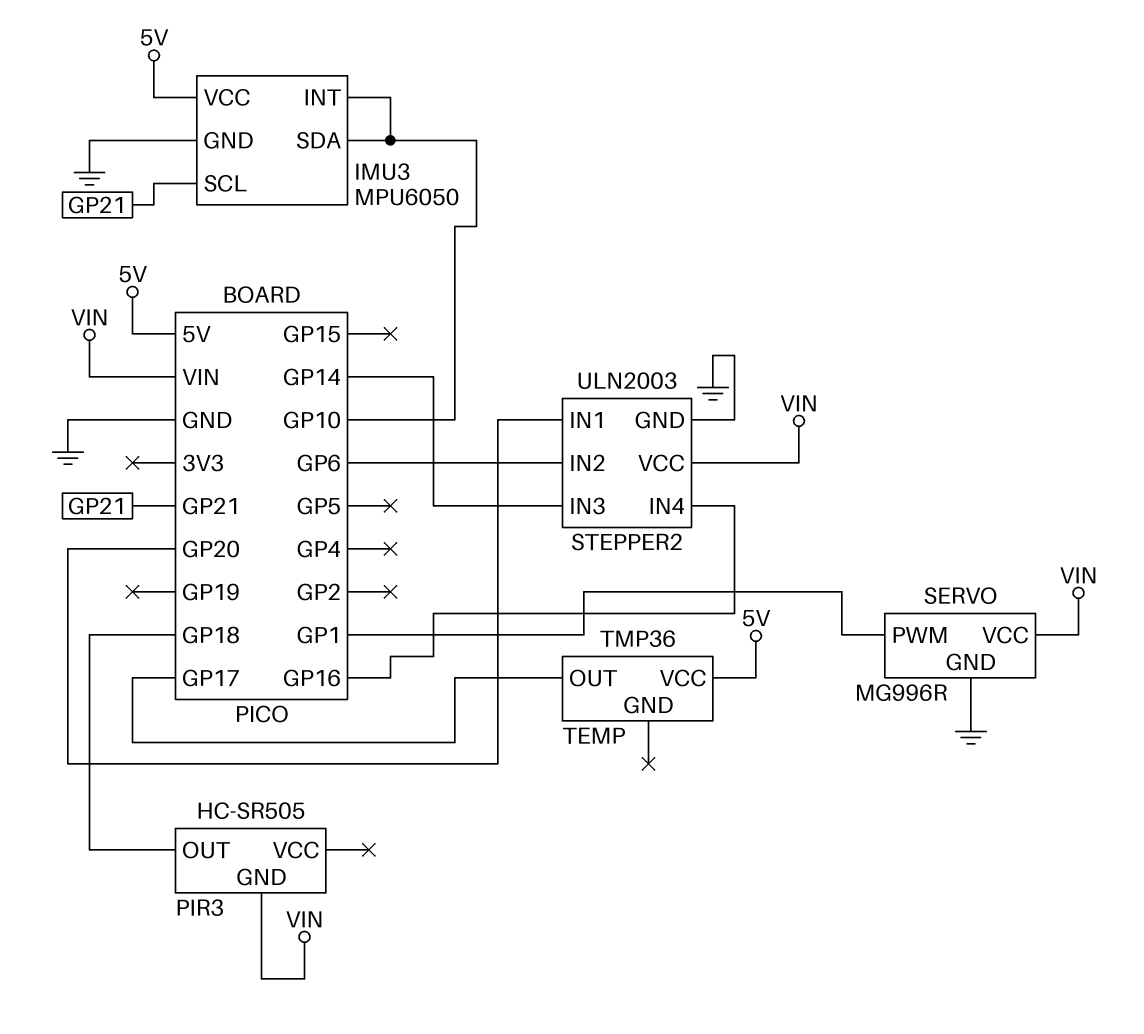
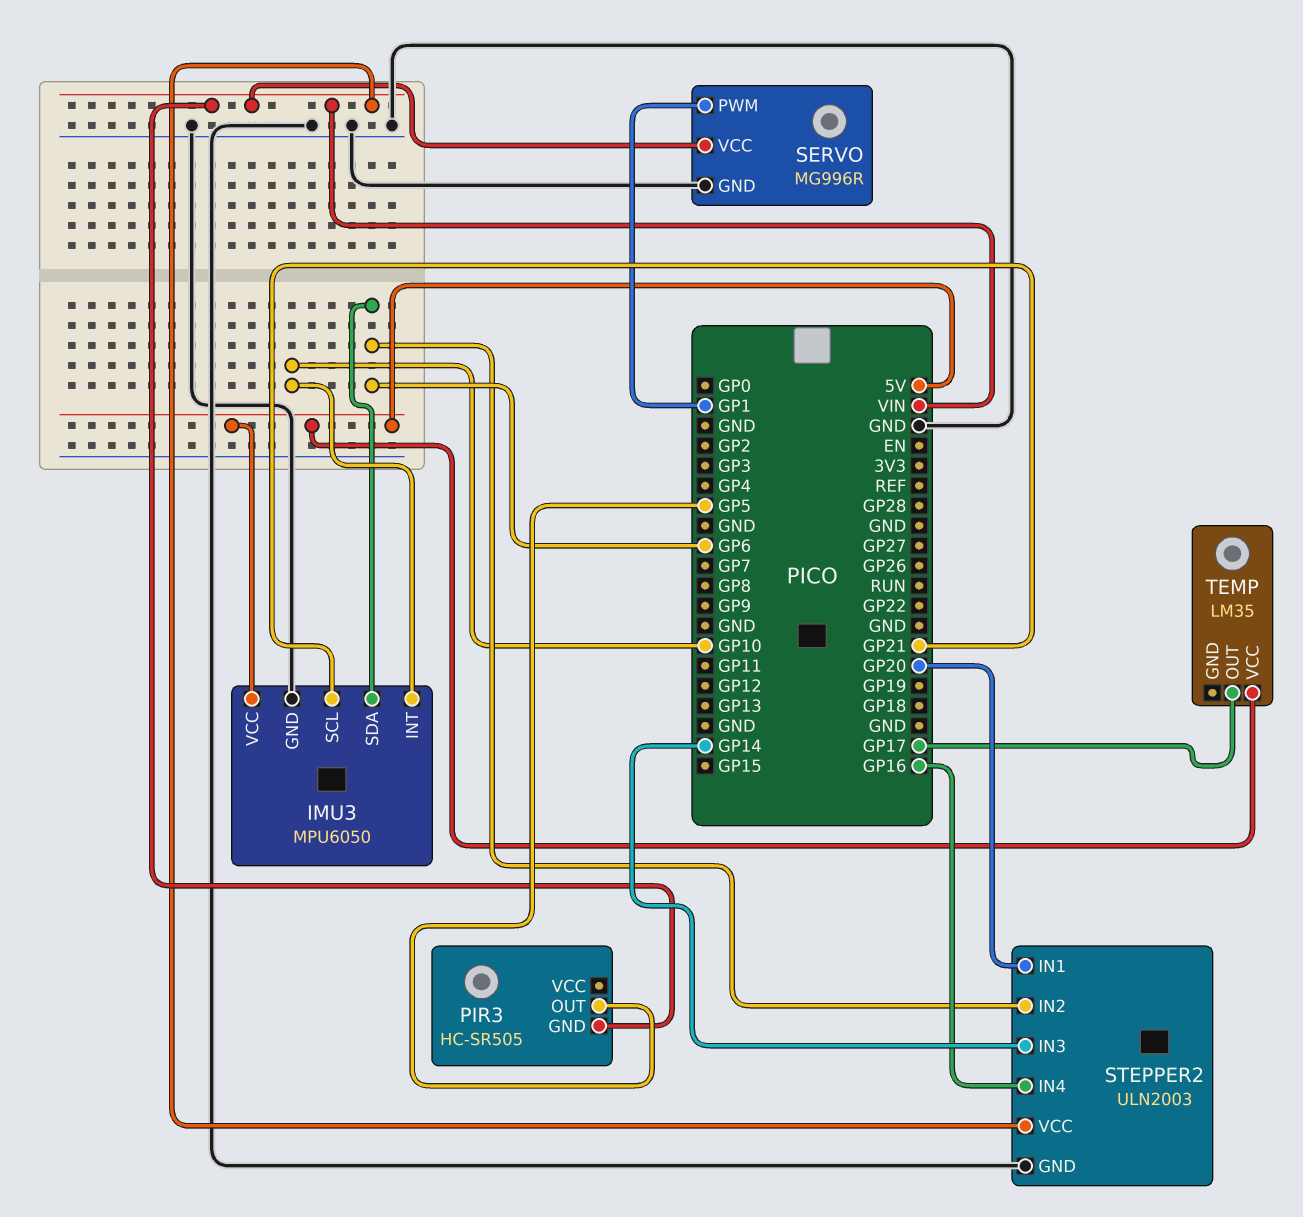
IMU3 pin SDA: GP10 -> GP6
PIR3 pin OUT: GP18 -> GP5
TEMP: TMP36 -> LM35

